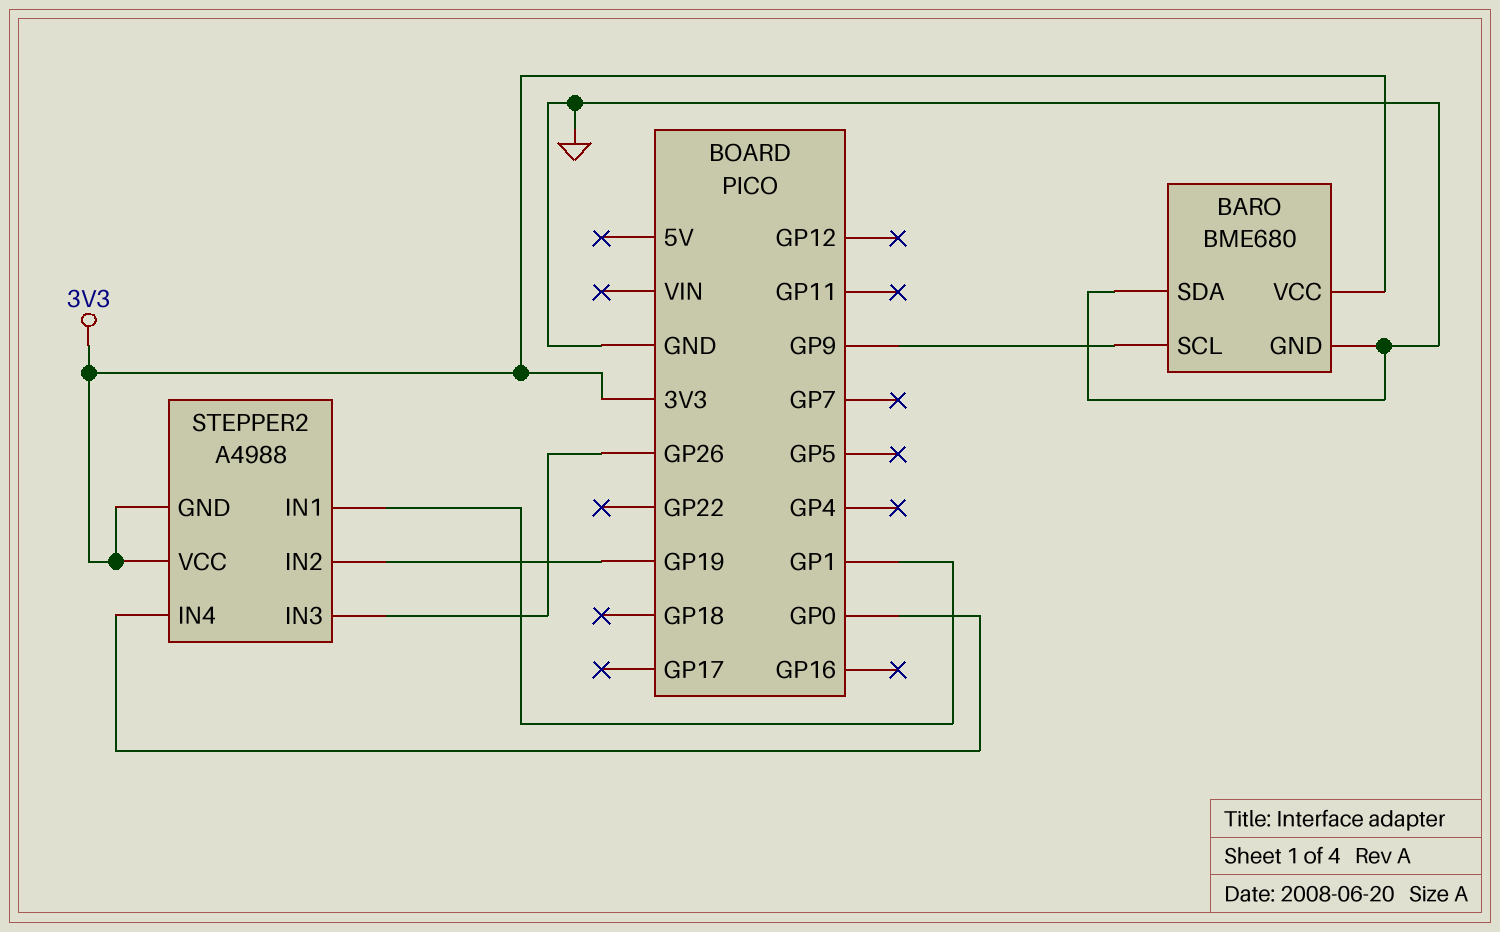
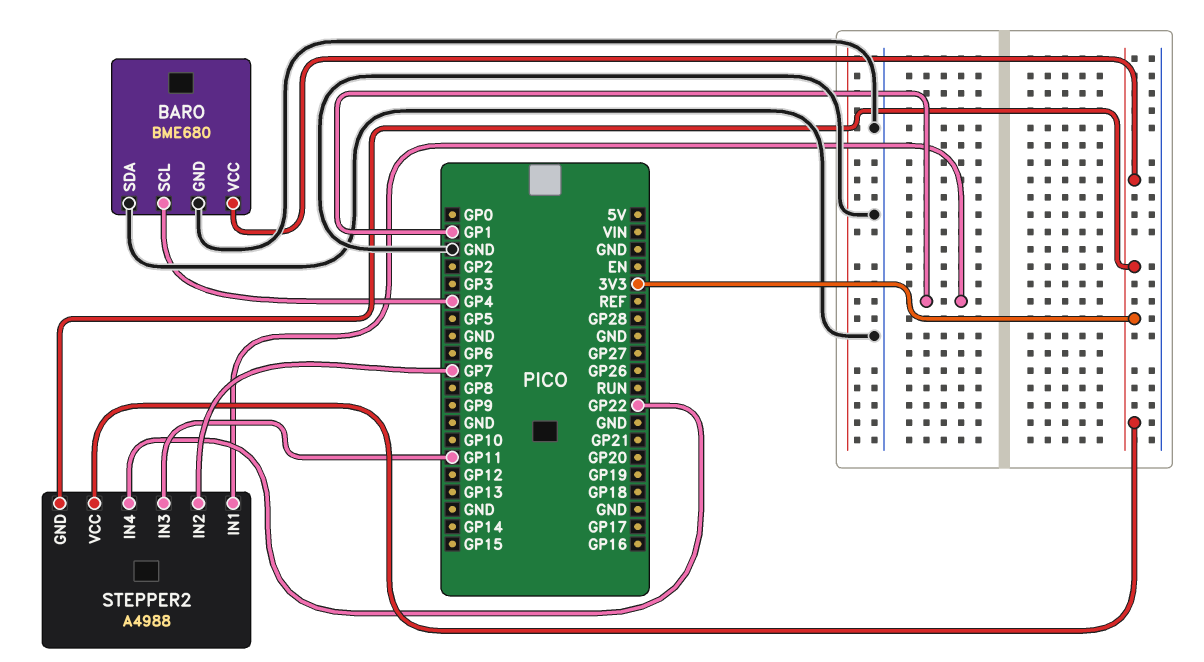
BARO pin SCL: GP9 -> GP4
STEPPER2 pin IN2: GP19 -> GP7
STEPPER2 pin IN3: GP26 -> GP11
STEPPER2 pin IN4: GP0 -> GP22

